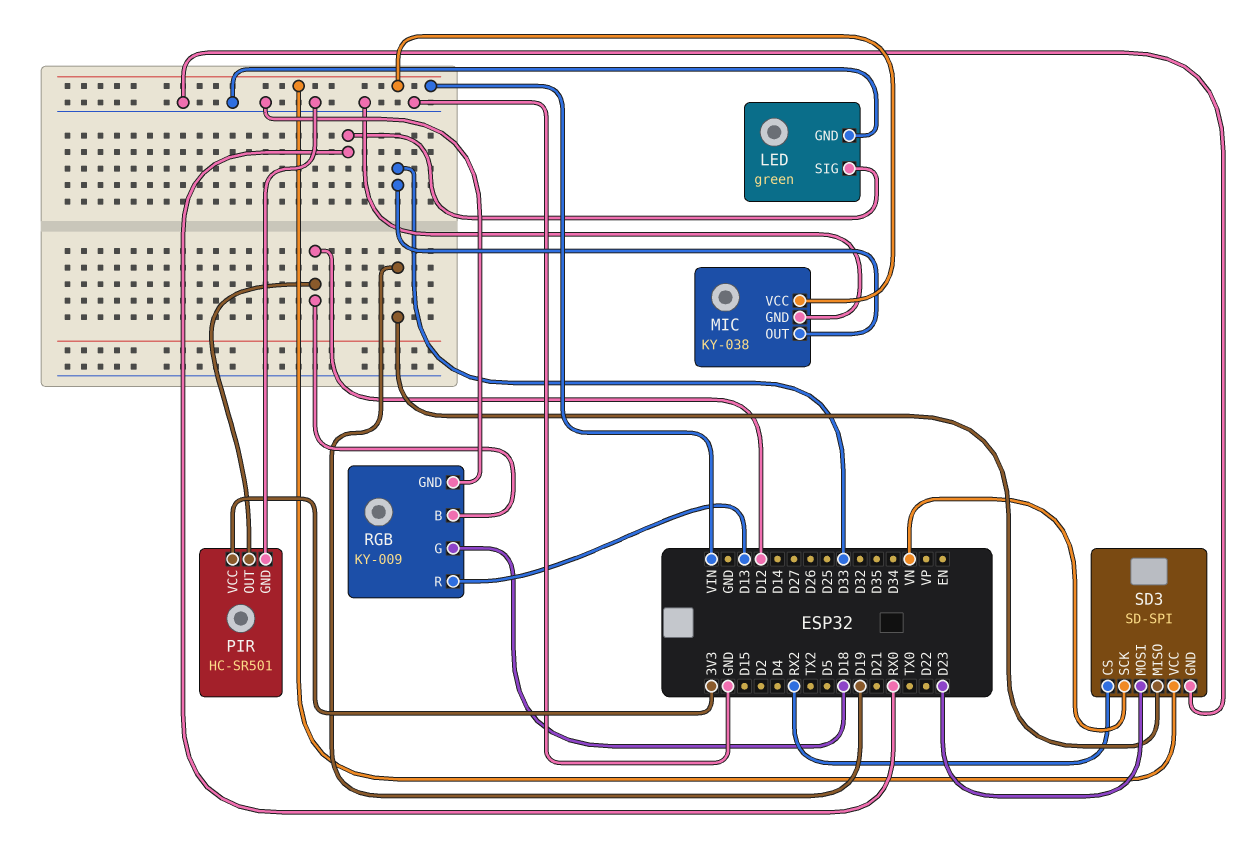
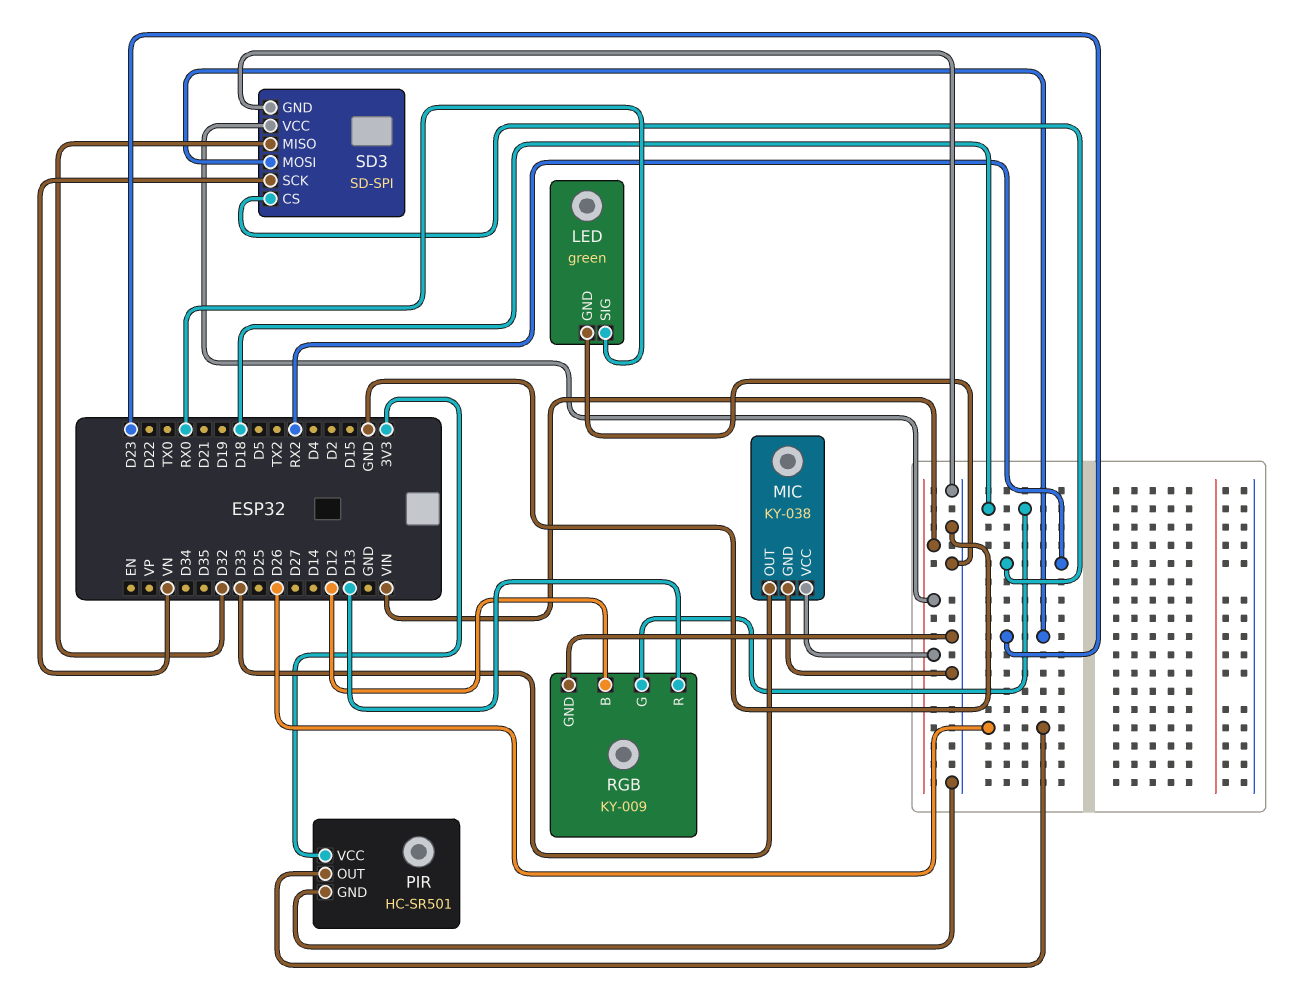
PIR pin OUT: D12 -> D26
SD3 pin MISO: D19 -> D32

